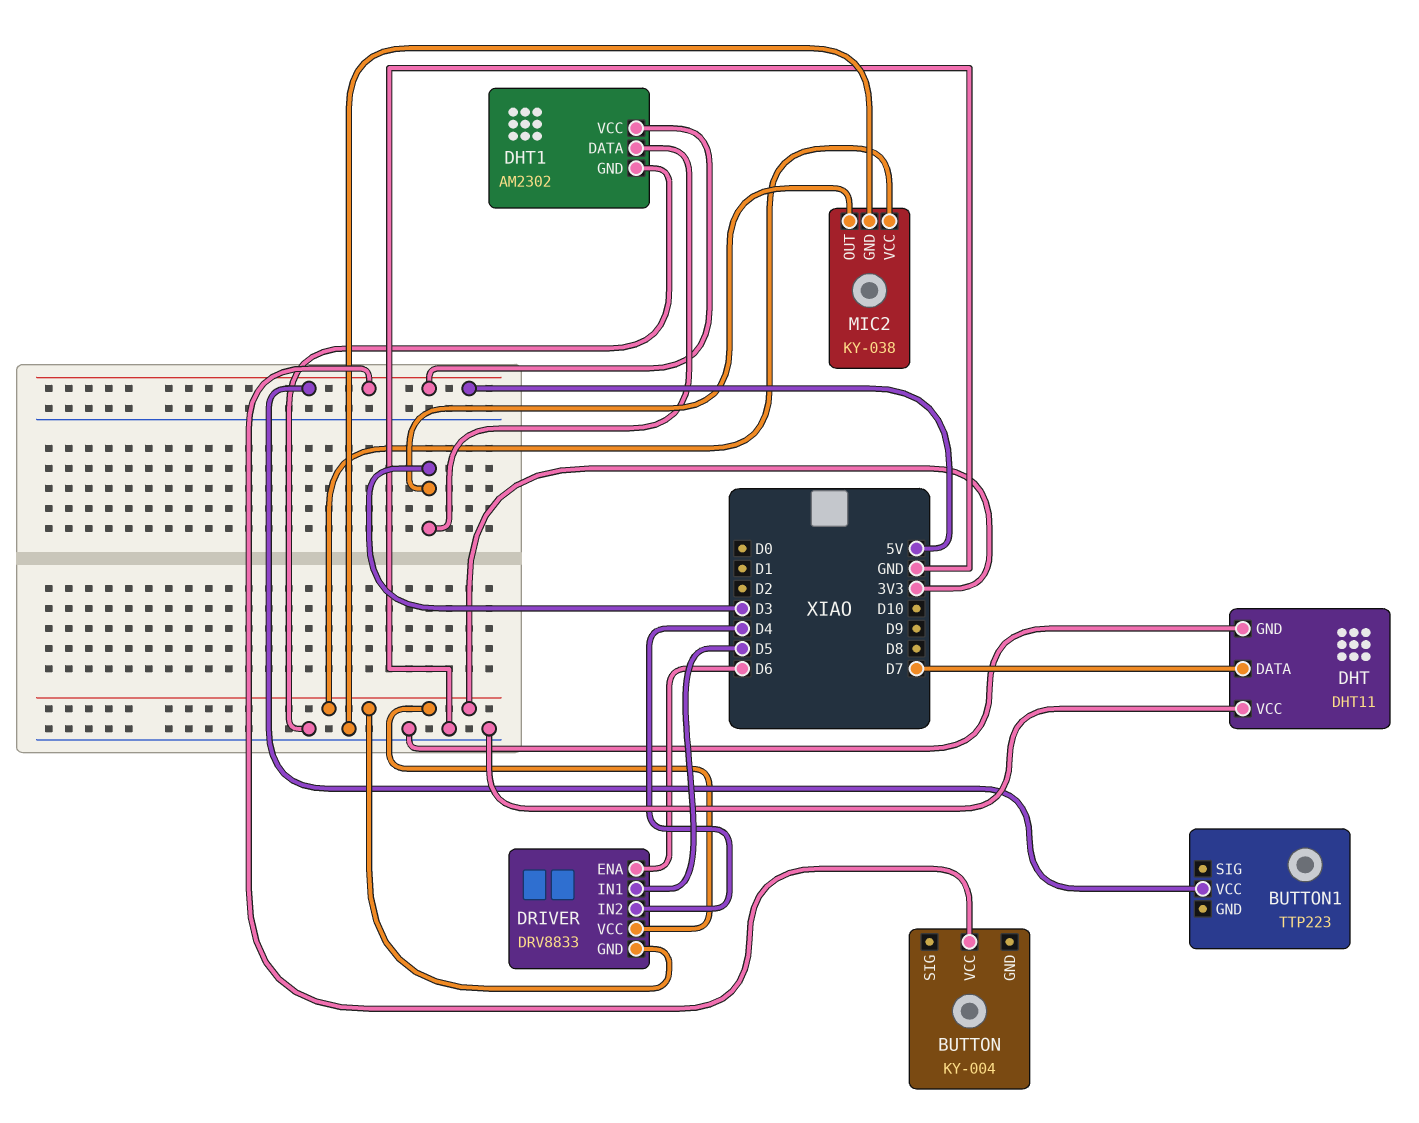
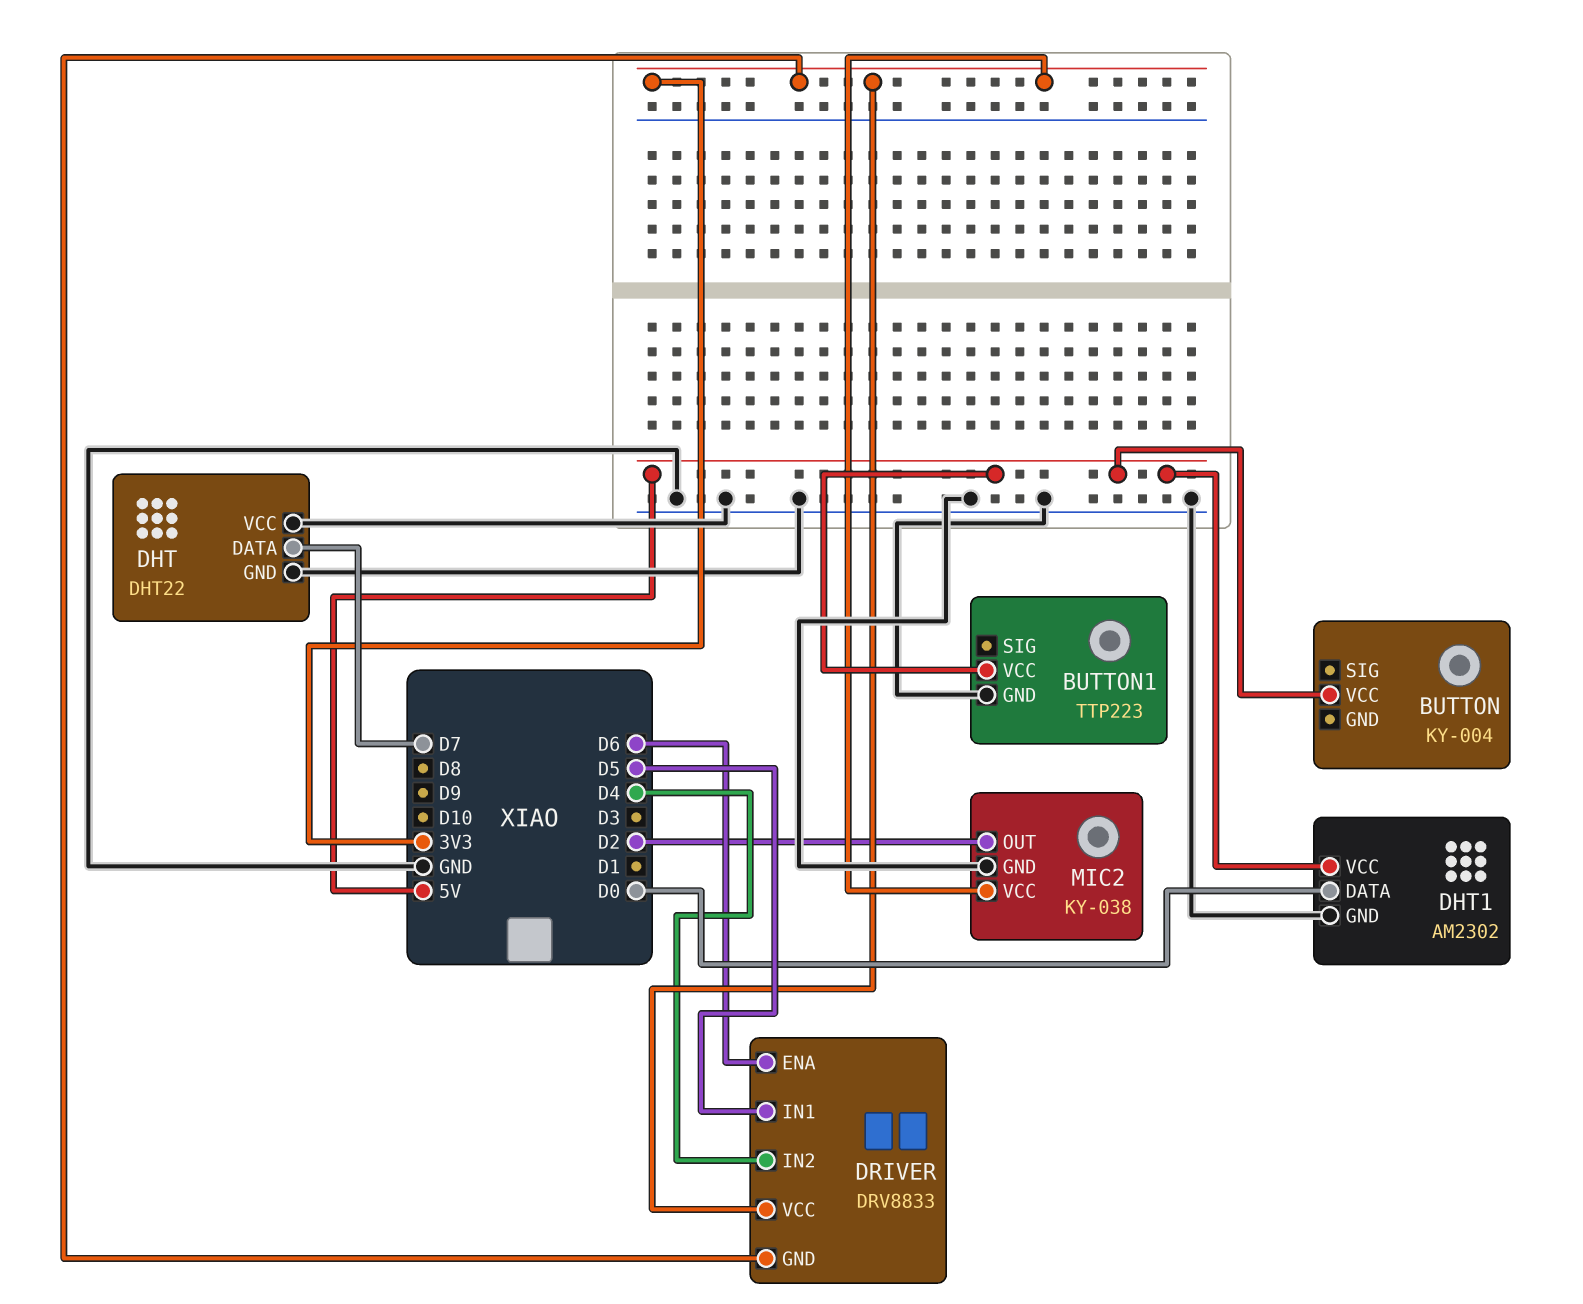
BUTTON1 pin GND: none -> GND
DHT: DHT11 -> DHT22
DHT1 pin DATA: D3 -> D0
MIC2 pin OUT: D3 -> D2

